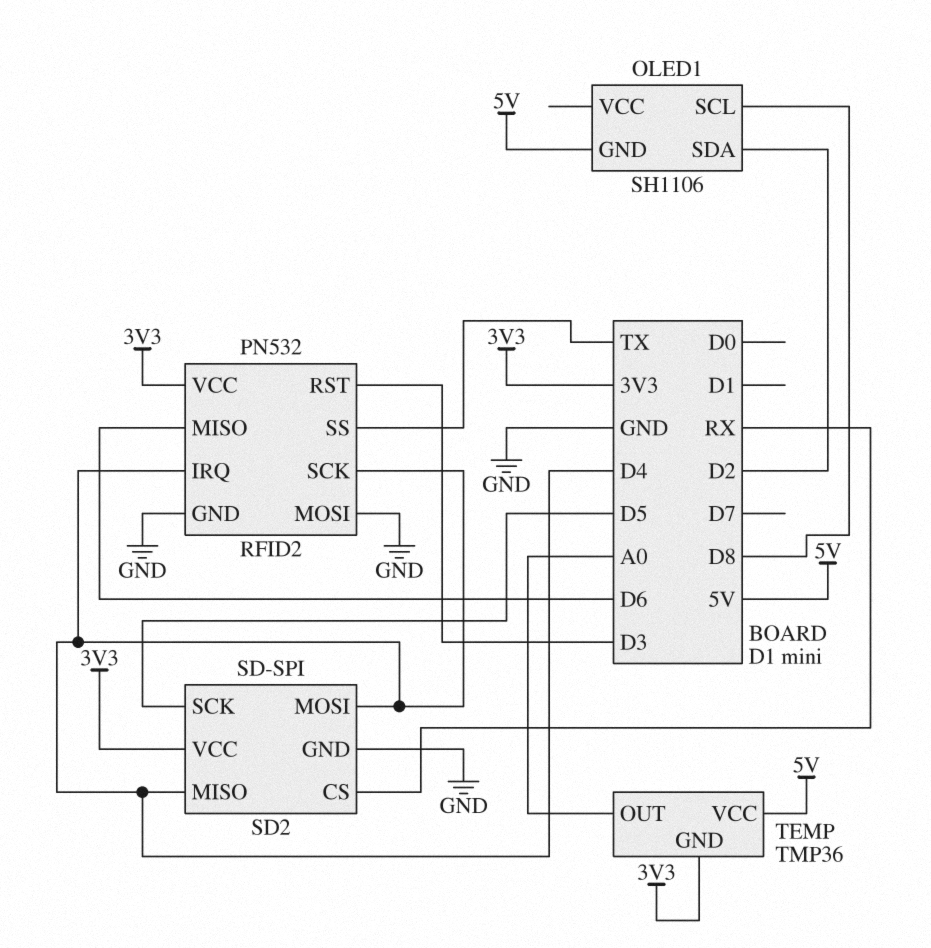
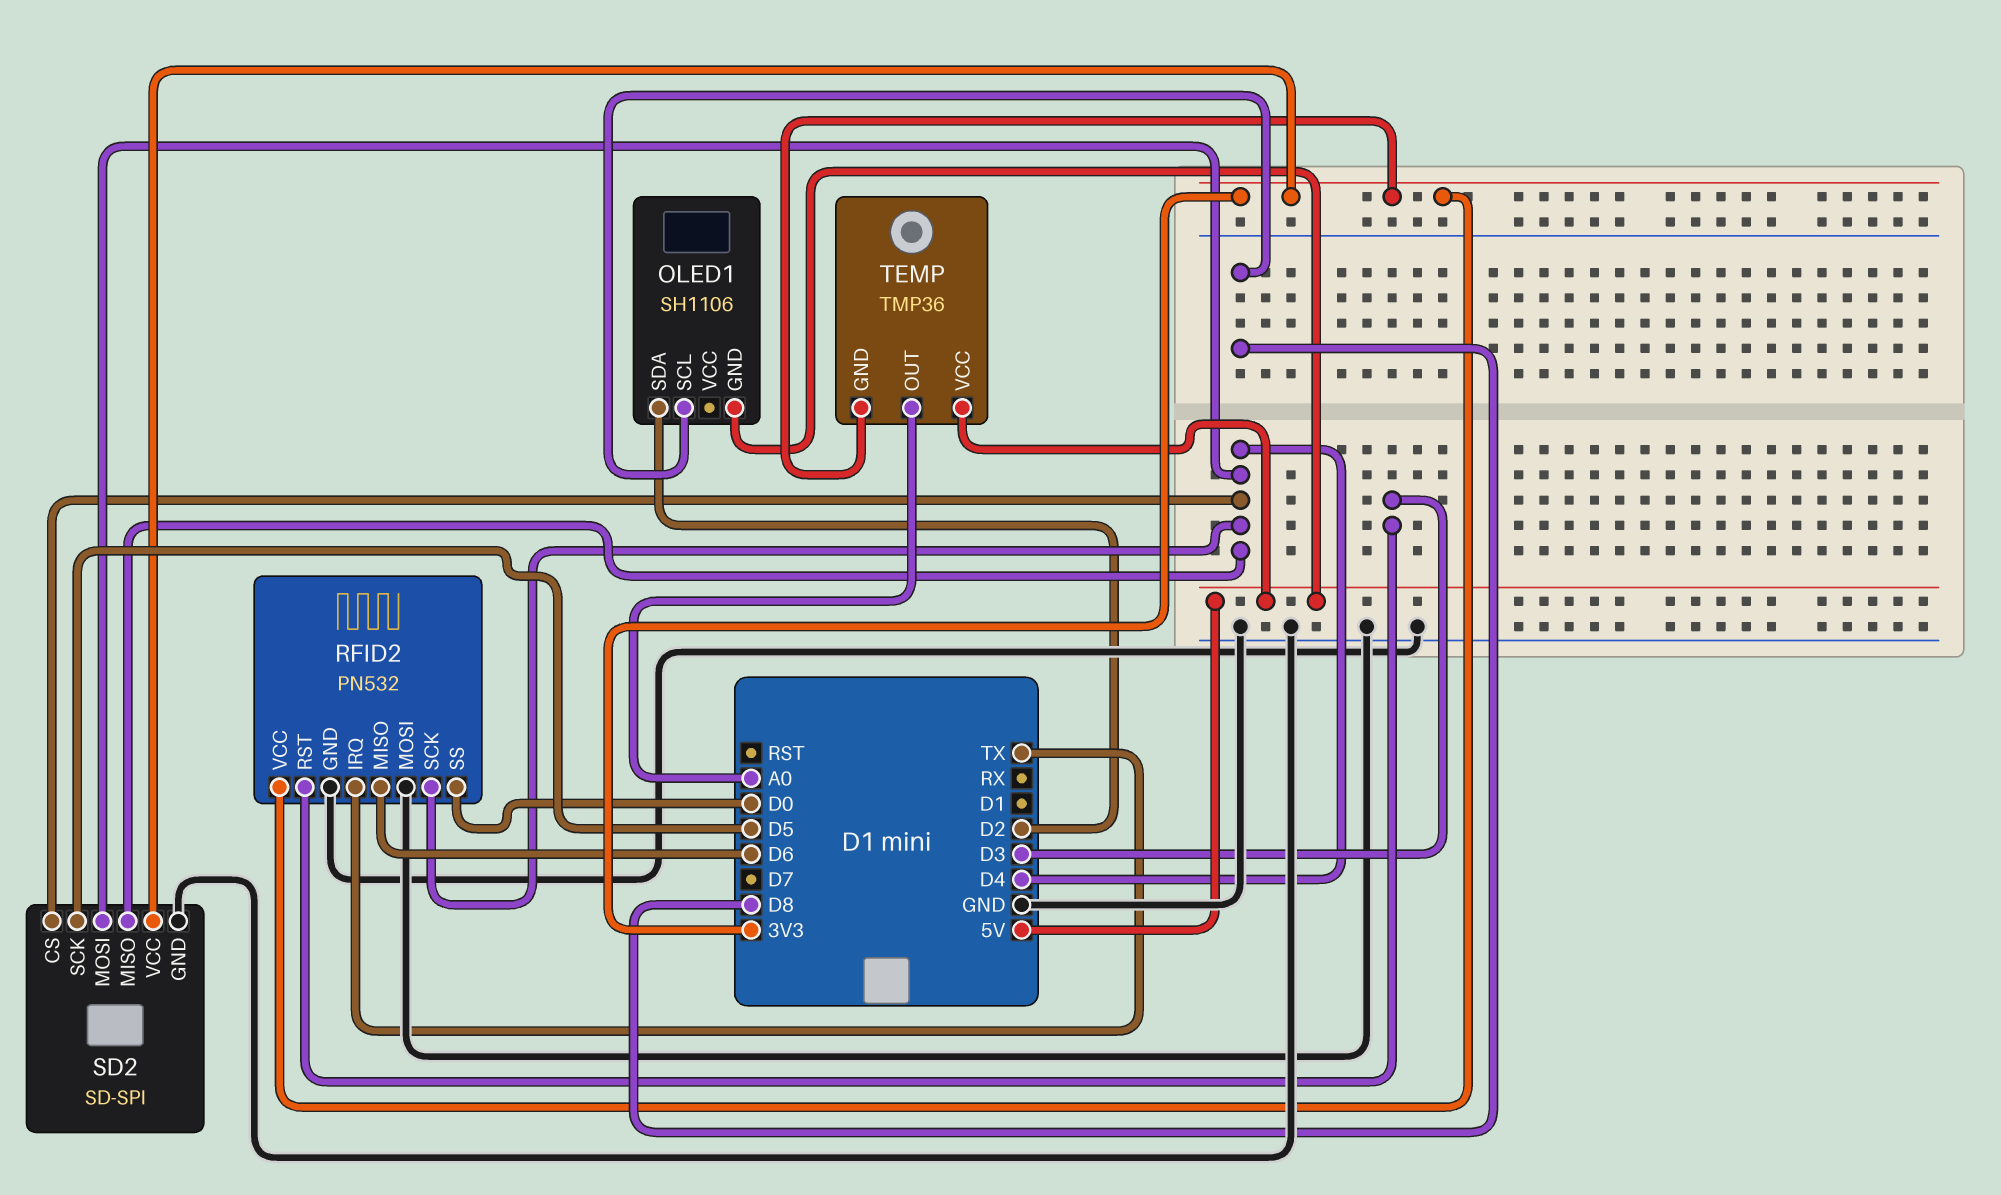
RFID2 pin IRQ: D4 -> TX
RFID2 pin SS: TX -> D0
SD2 pin CS: RX -> D4

